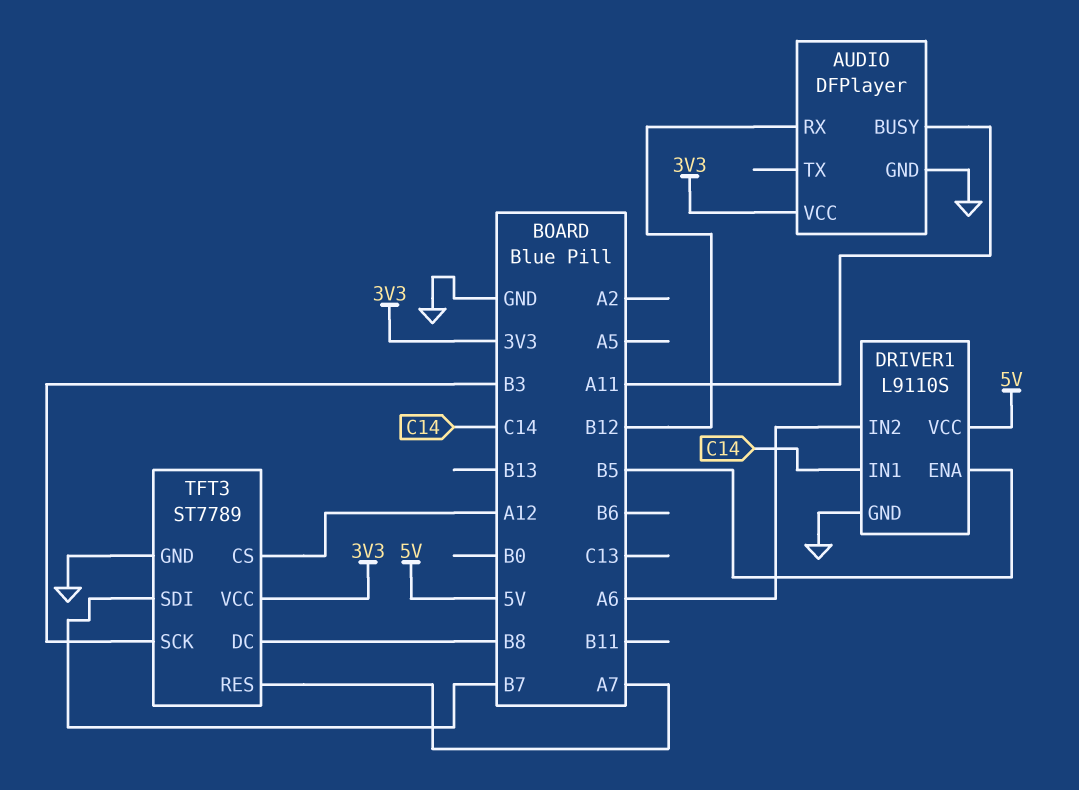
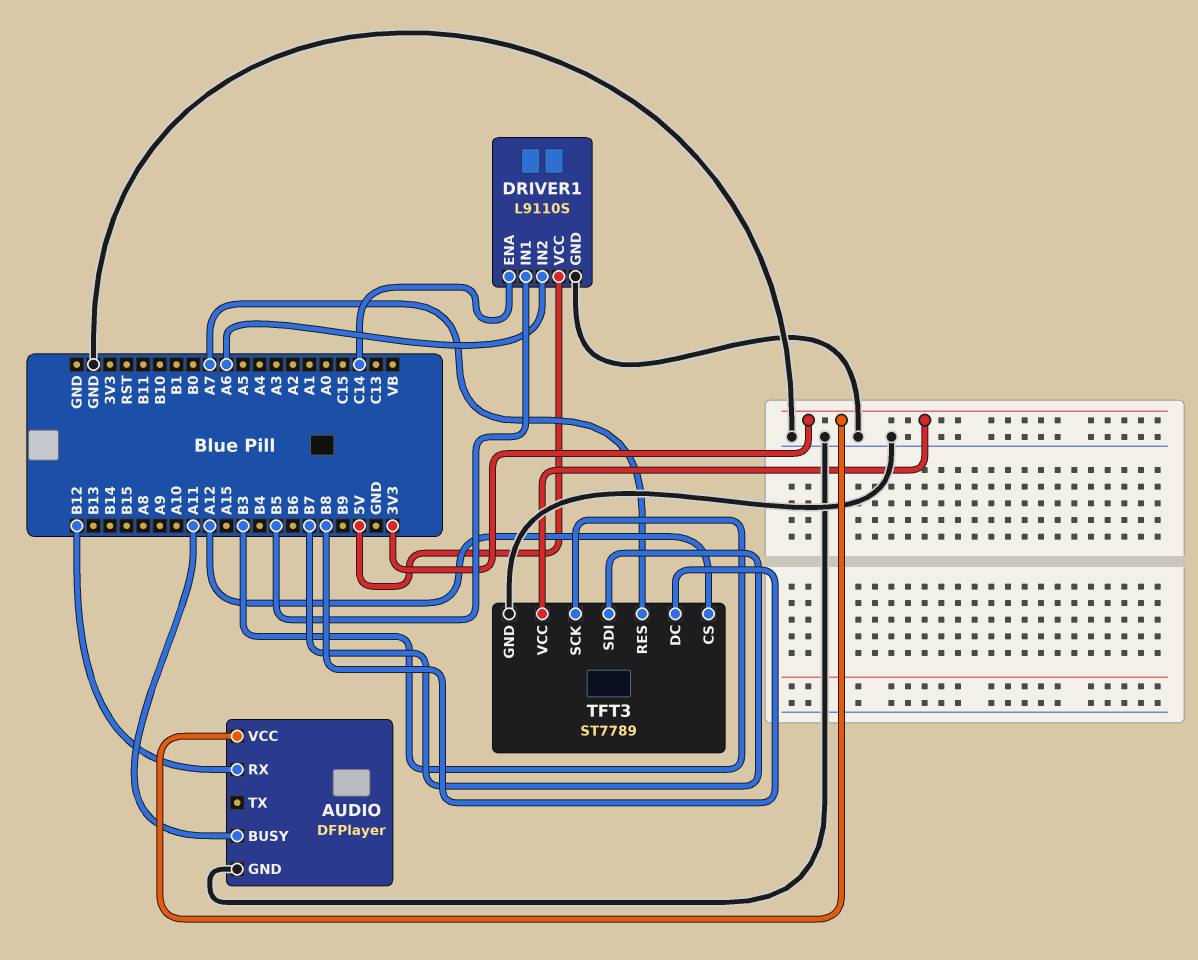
DRIVER1 pin ENA: B5 -> C14
DRIVER1 pin IN1: C14 -> B5

